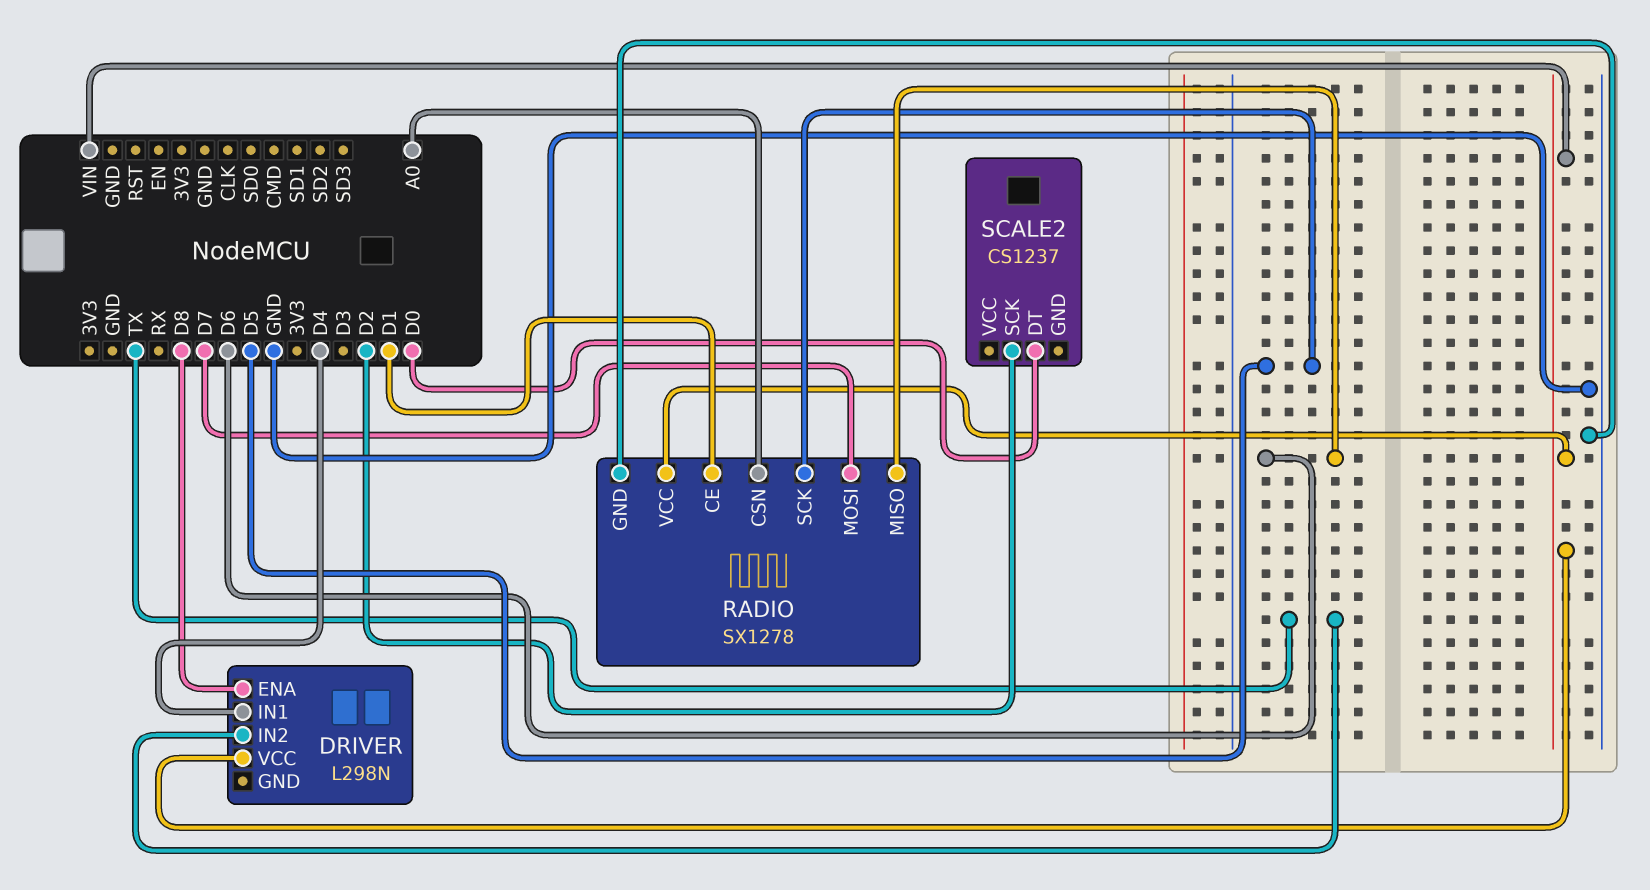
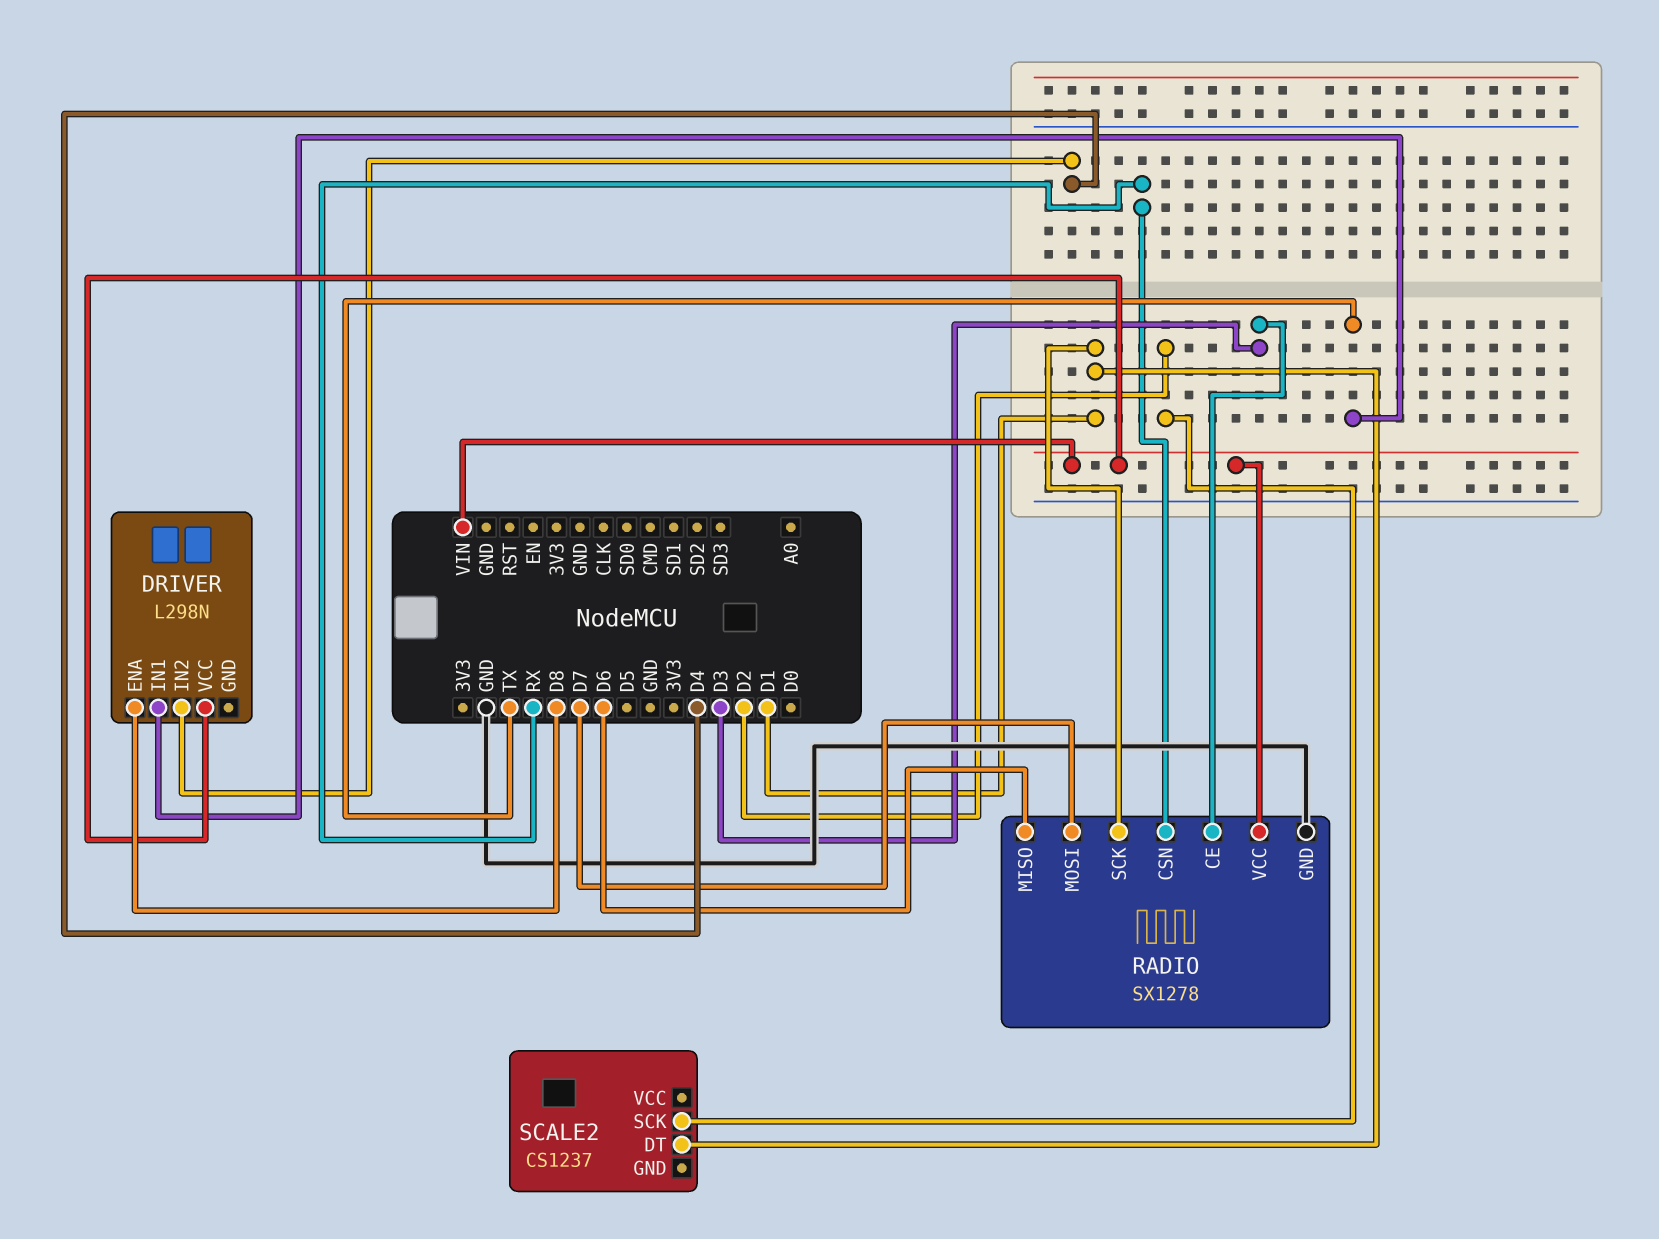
DRIVER pin IN1: D4 -> TX
DRIVER pin IN2: TX -> D4
RADIO pin CE: D1 -> D3
RADIO pin CSN: A0 -> RX
RADIO pin SCK: D5 -> D1
SCALE2 pin DT: D0 -> D1

